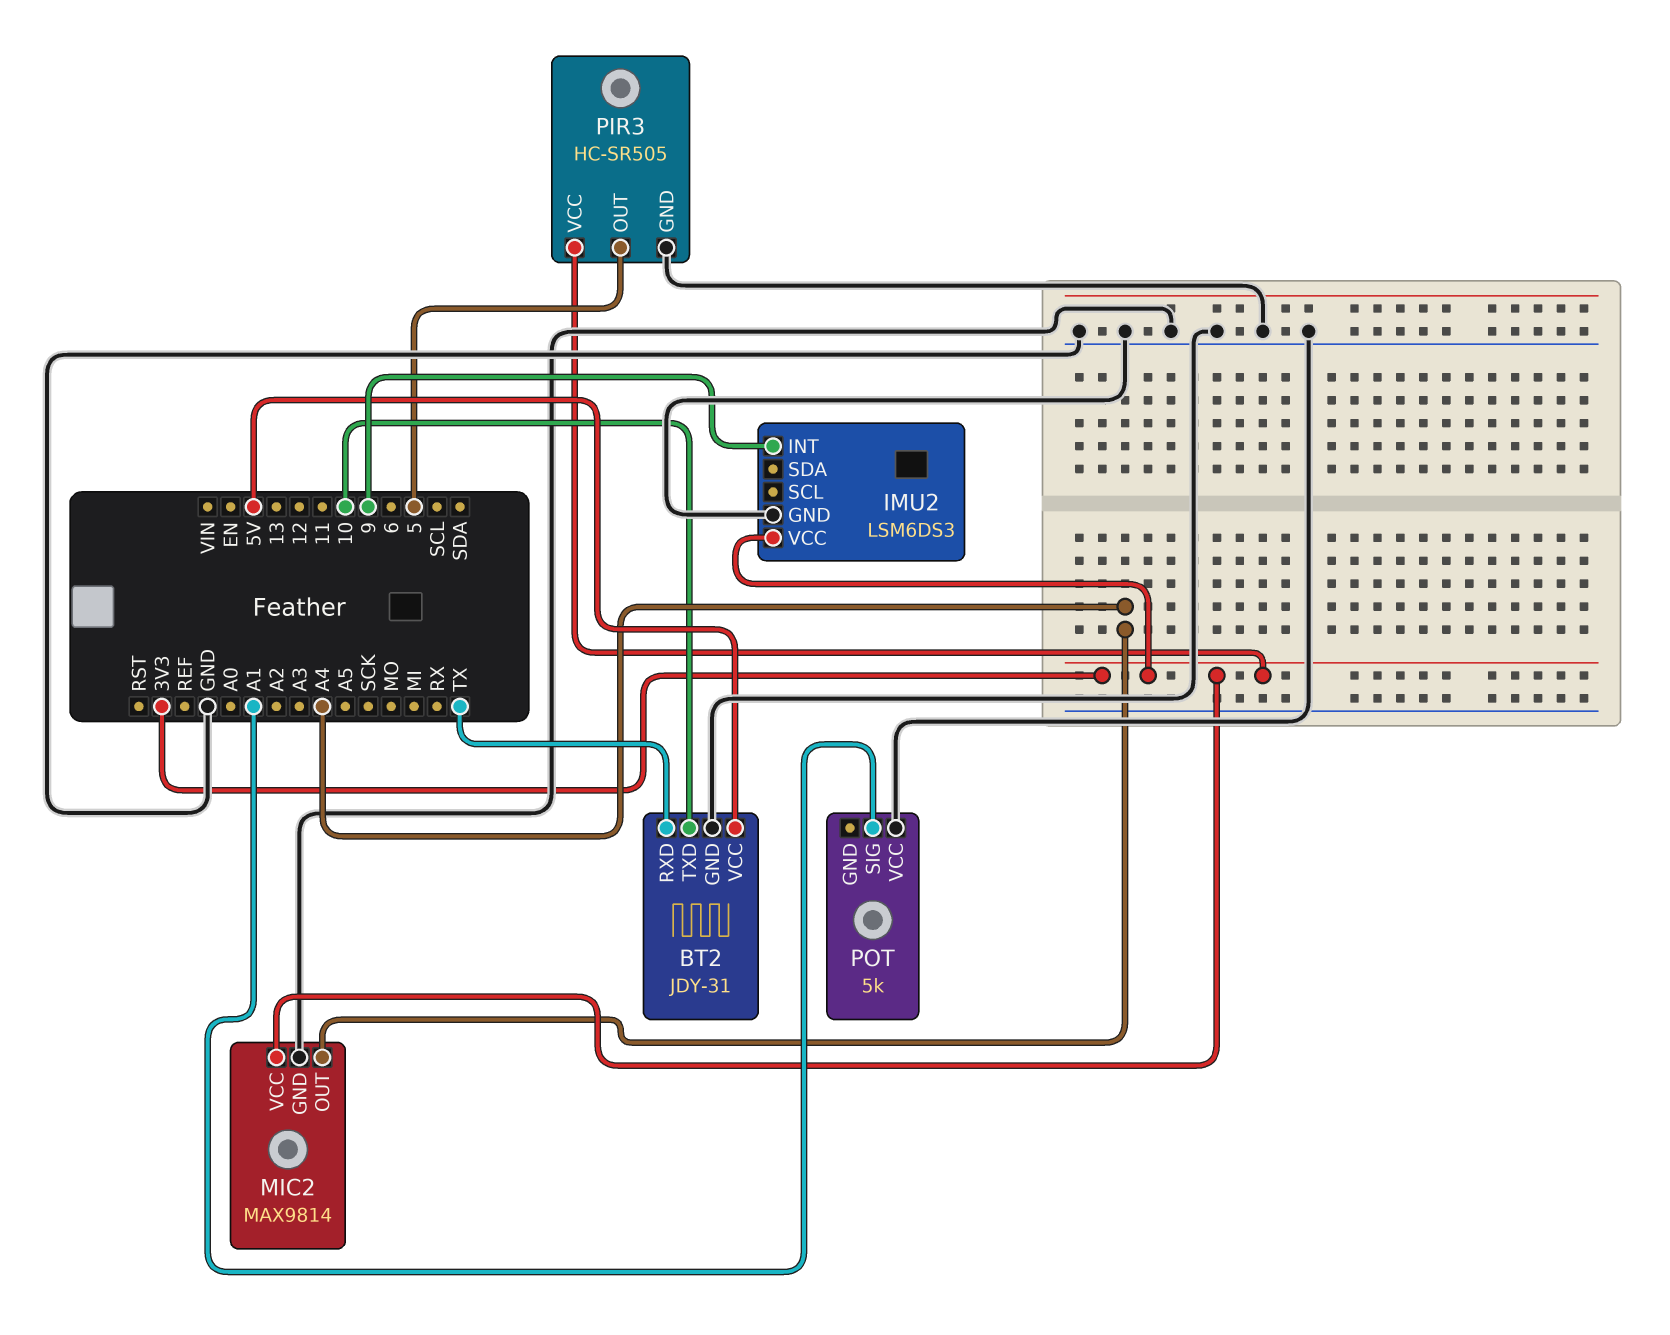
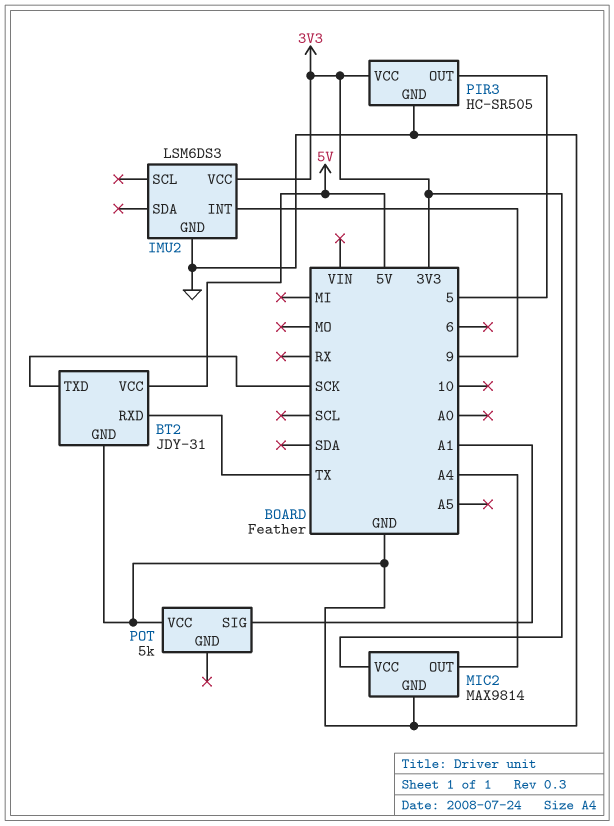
BT2 pin TXD: 10 -> SCK

